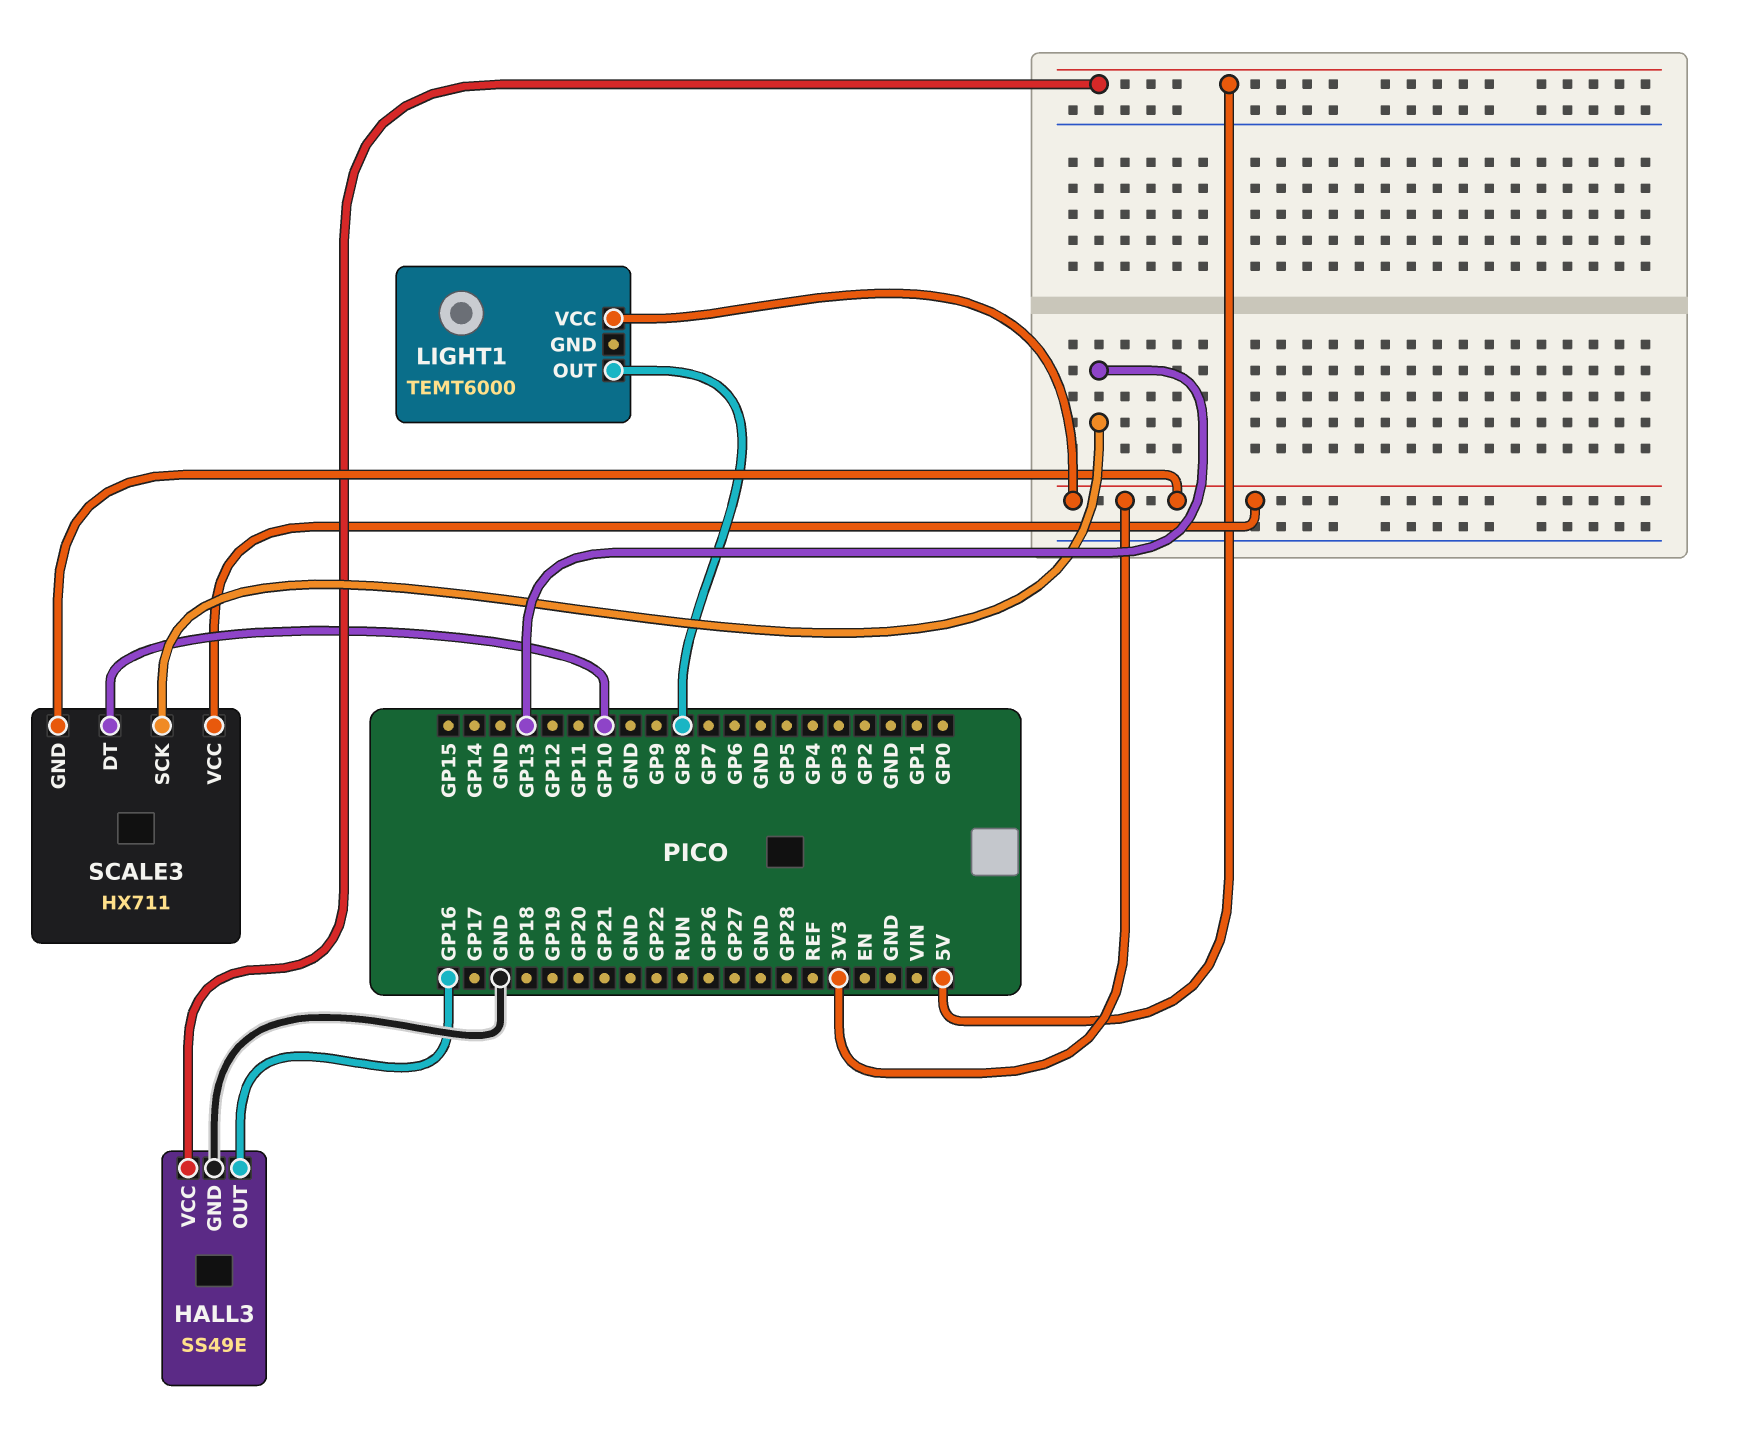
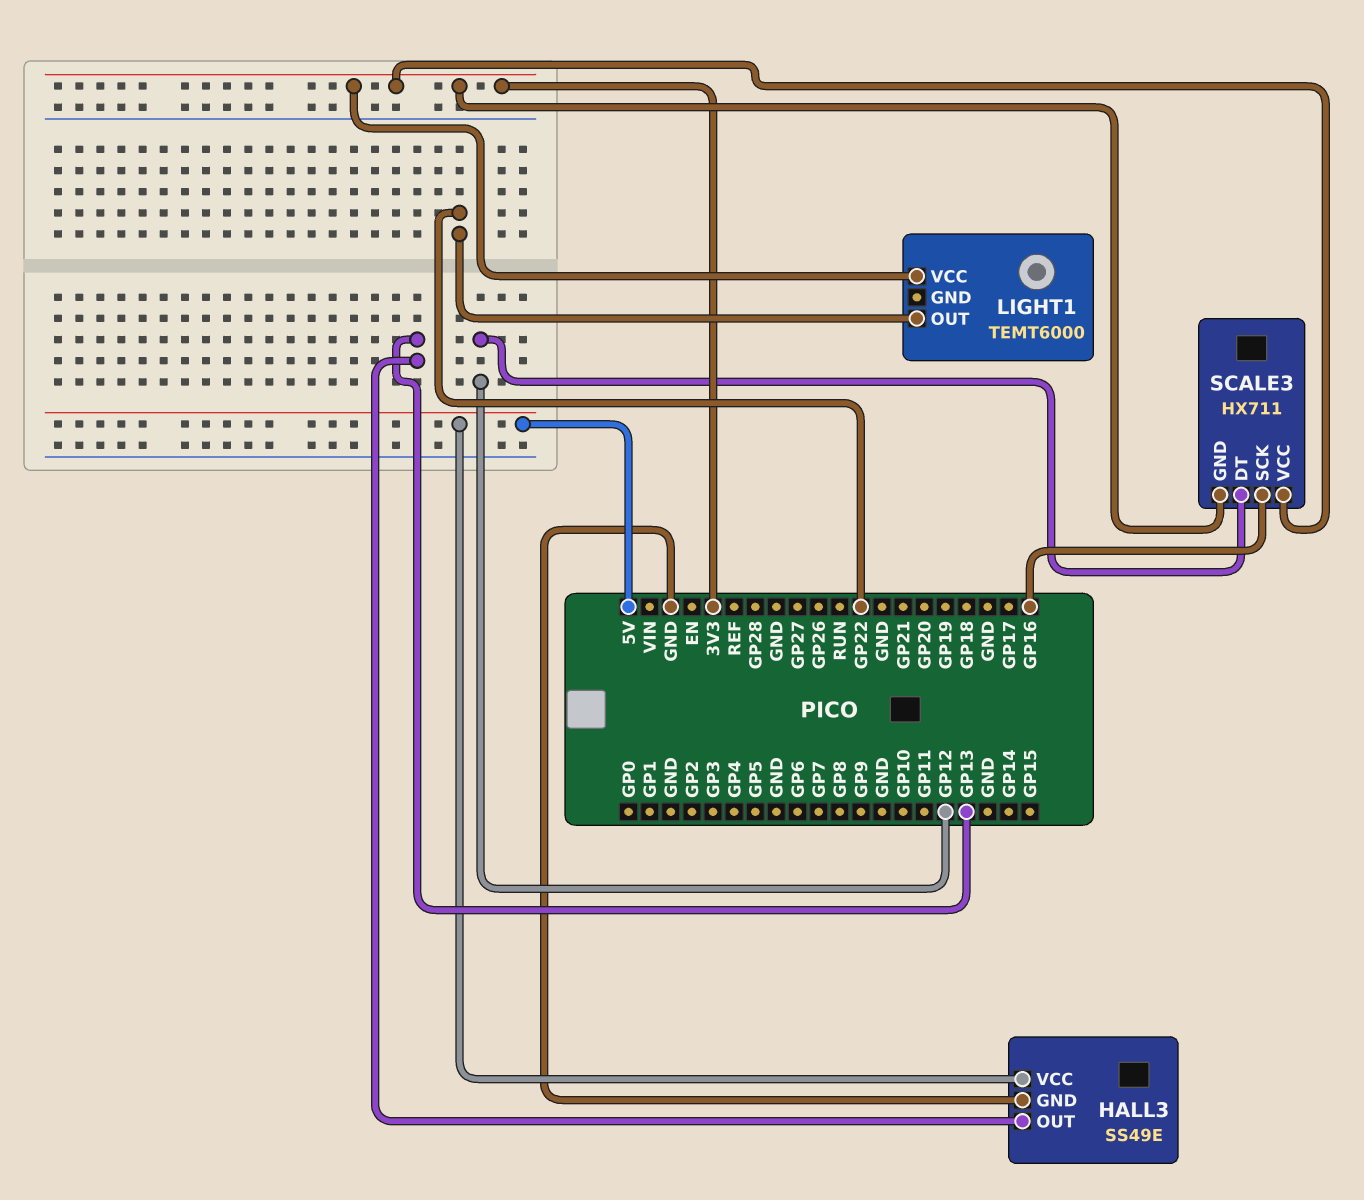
HALL3 pin OUT: GP16 -> GP13
LIGHT1 pin OUT: GP8 -> GP22
SCALE3 pin DT: GP10 -> GP12
SCALE3 pin SCK: GP13 -> GP16

